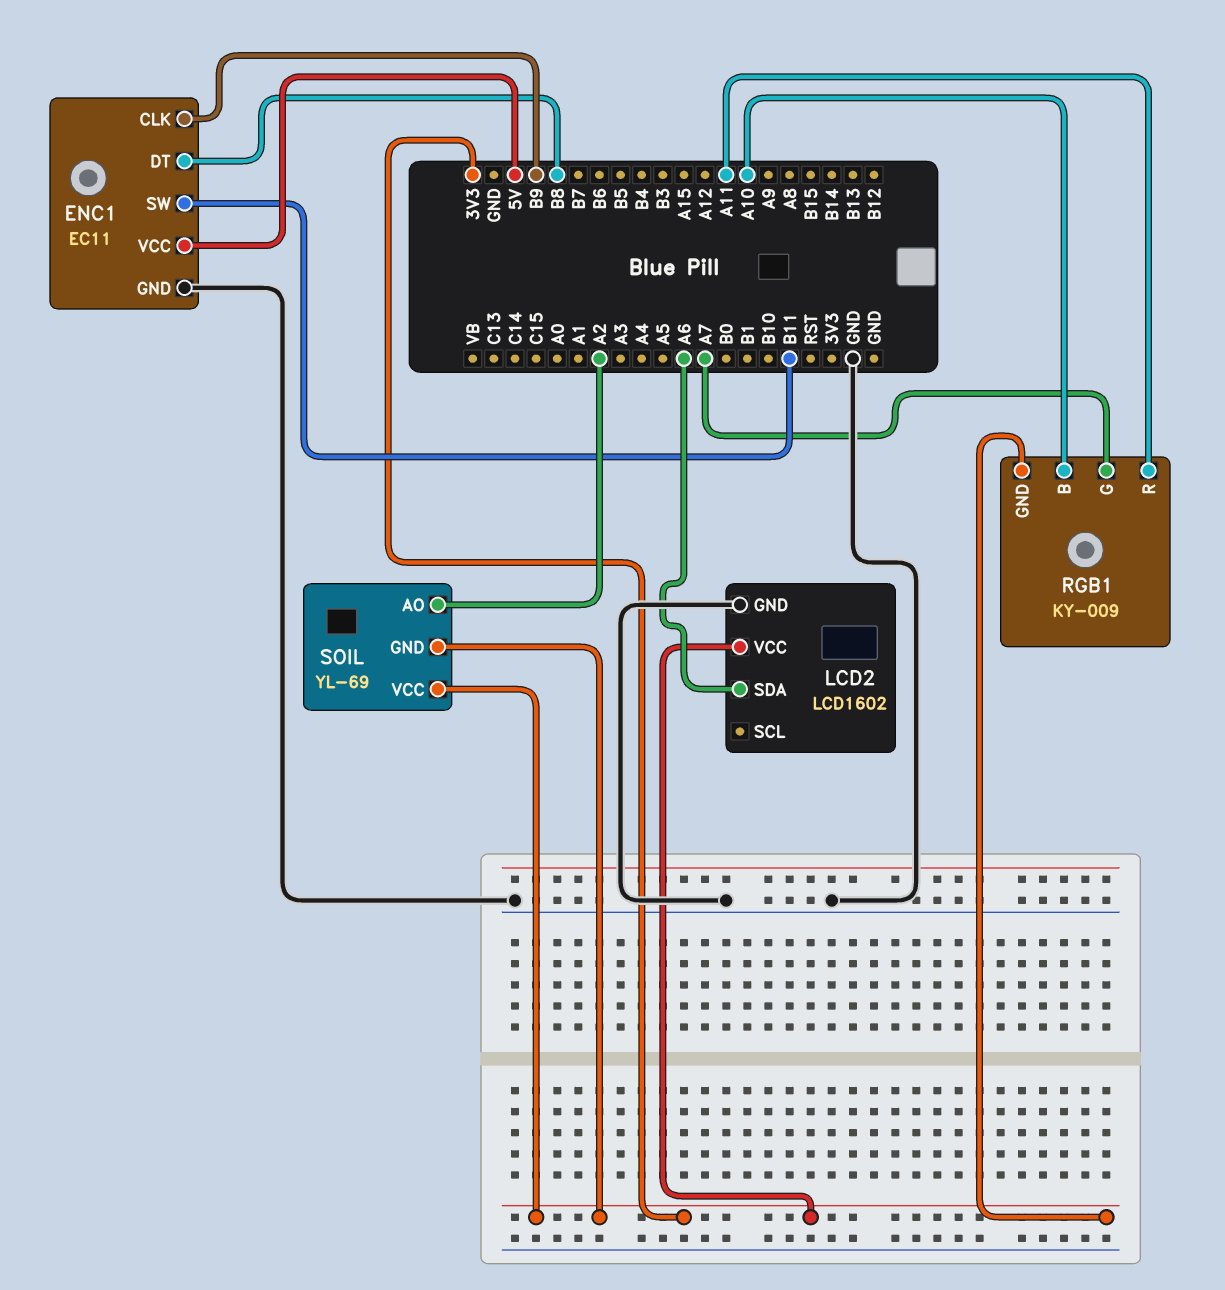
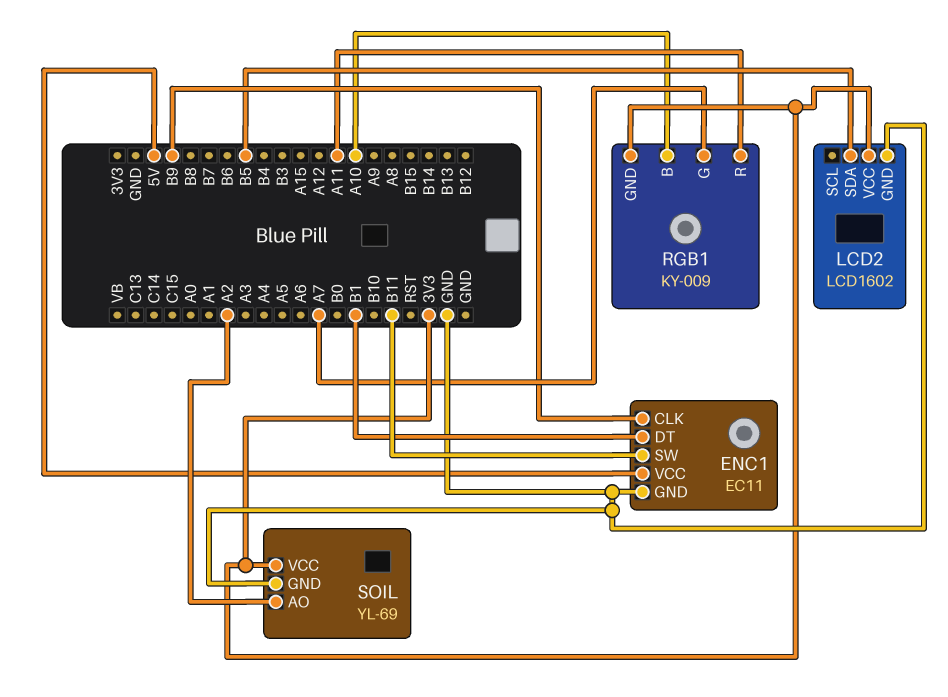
ENC1 pin DT: B8 -> B1
LCD2 pin SDA: A6 -> B5
SOIL pin GND: 3V3 -> GND

